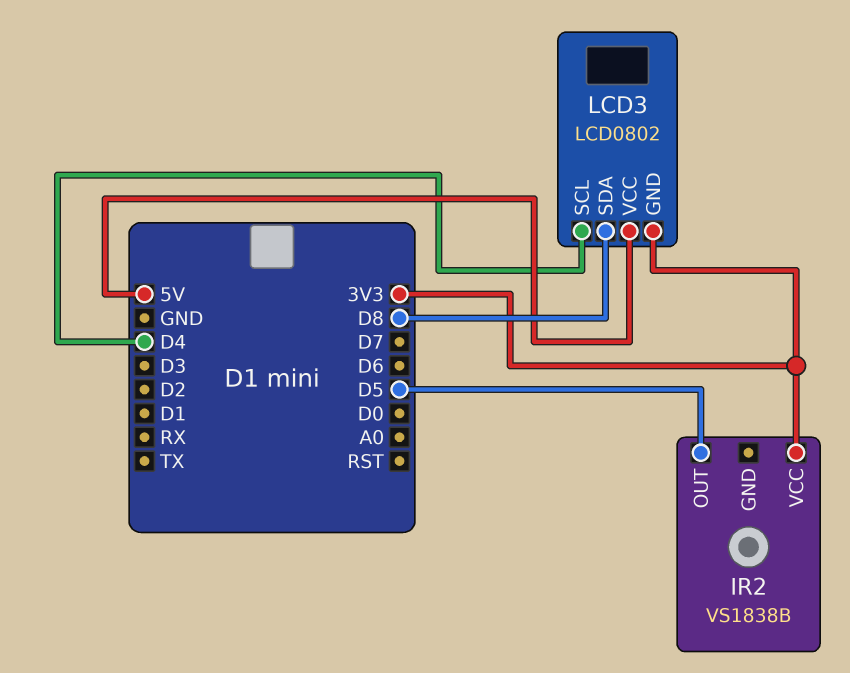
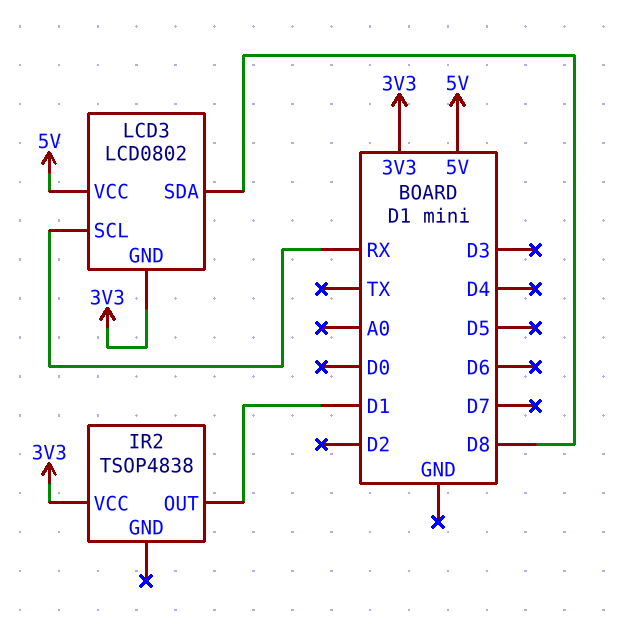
IR2: VS1838B -> TSOP4838
IR2 pin OUT: D5 -> D1
LCD3 pin SCL: D4 -> RX

